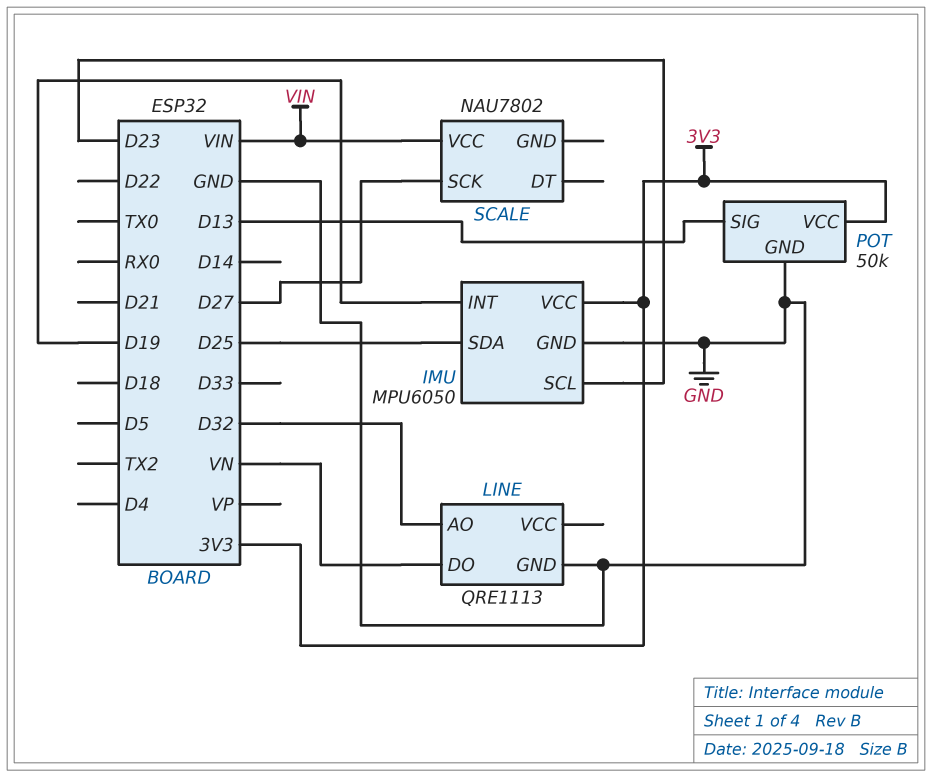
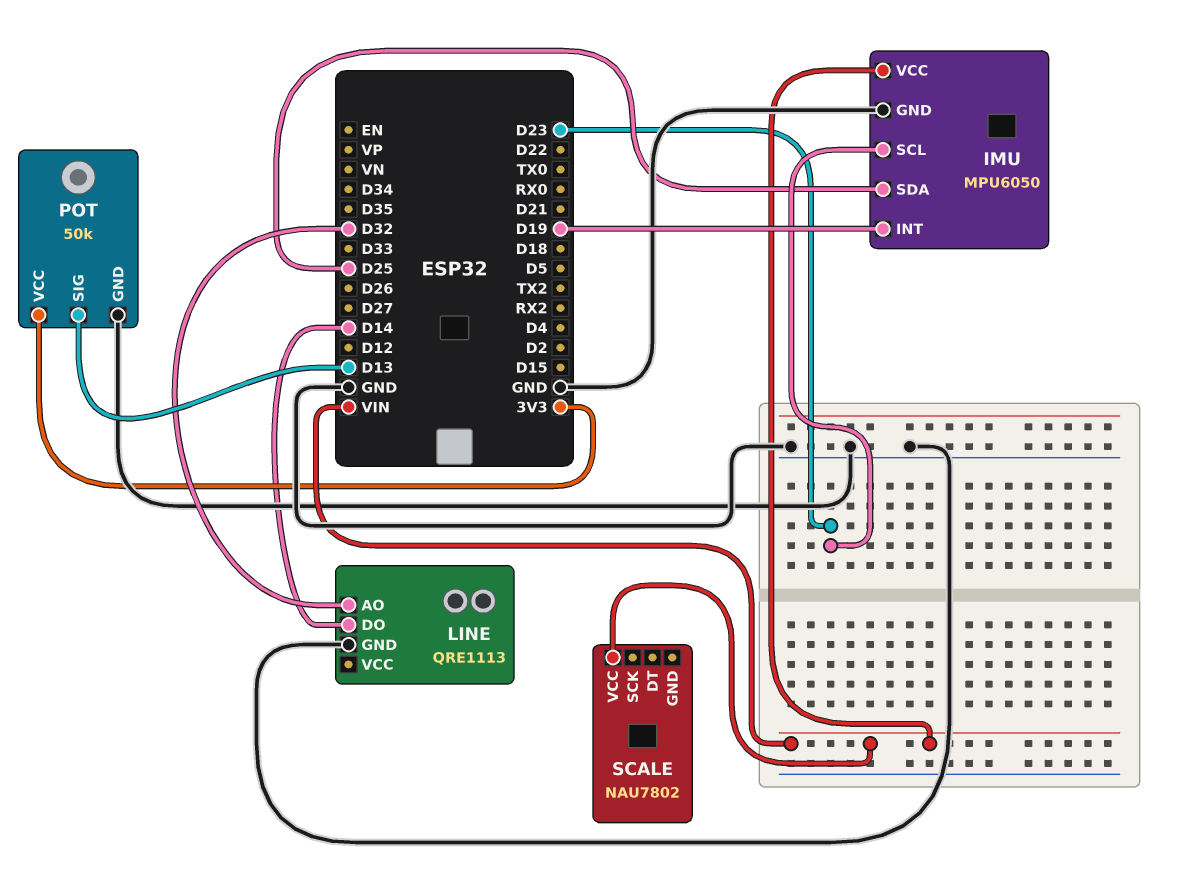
IMU pin VCC: 3V3 -> VIN
LINE pin DO: VN -> D14
SCALE pin SCK: D27 -> none

